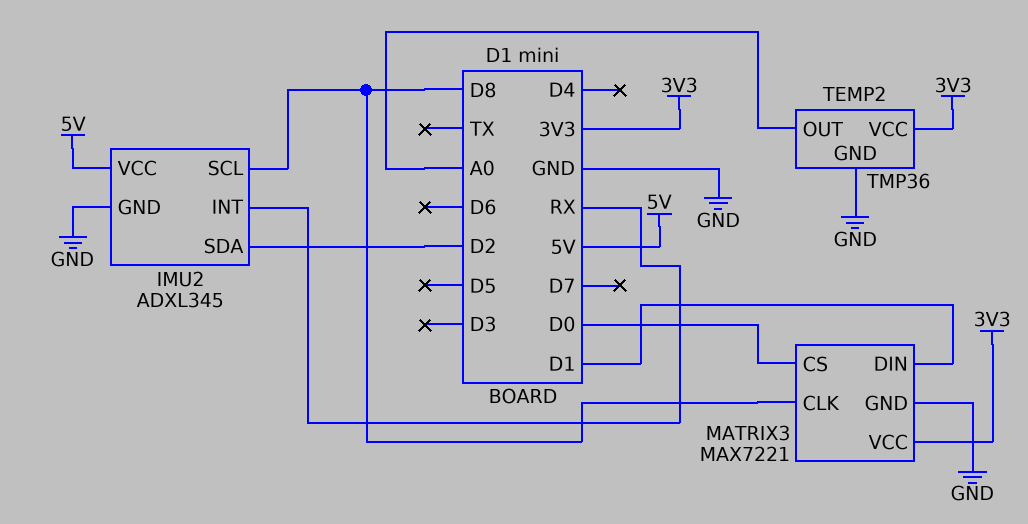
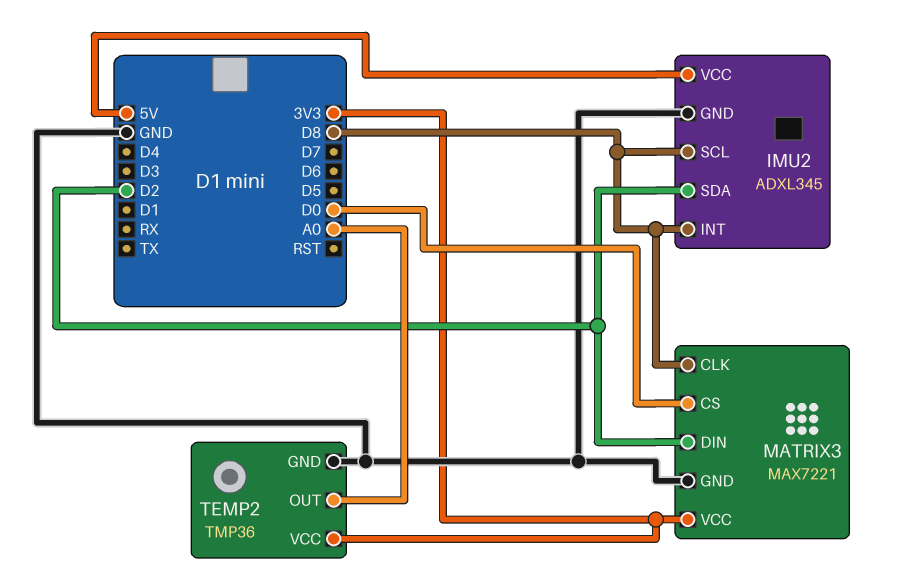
IMU2 pin INT: RX -> D8
MATRIX3 pin DIN: D1 -> D2

